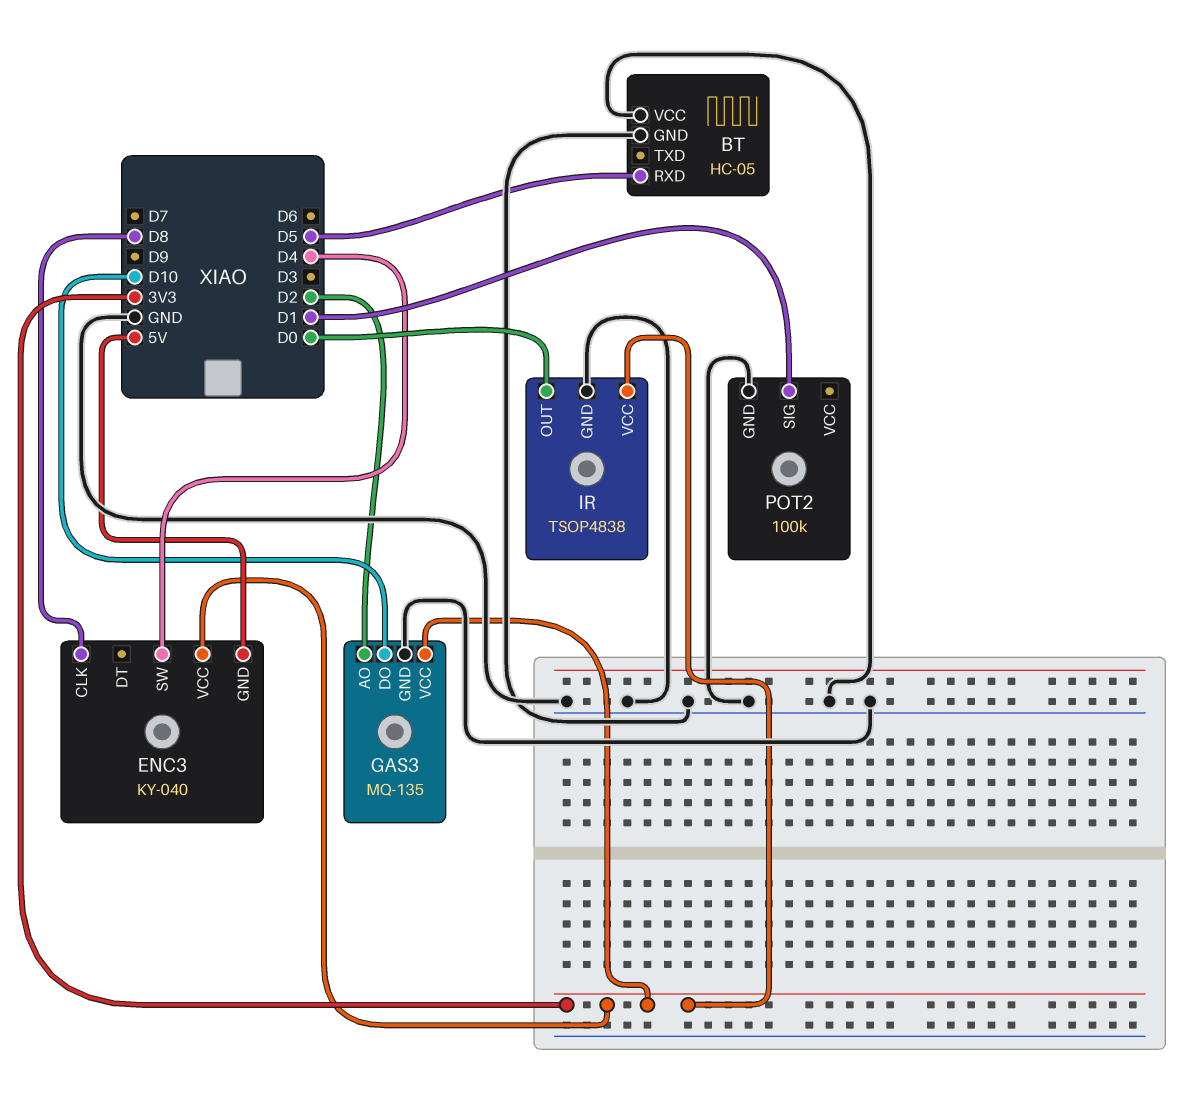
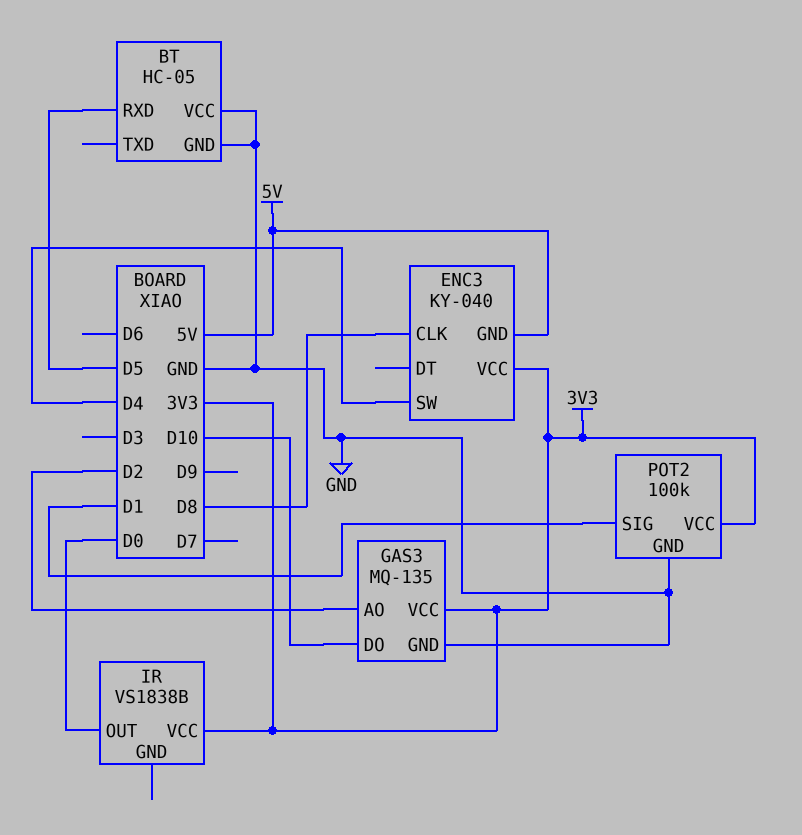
IR: TSOP4838 -> VS1838B
IR pin GND: GND -> none
POT2 pin VCC: none -> 3V3

